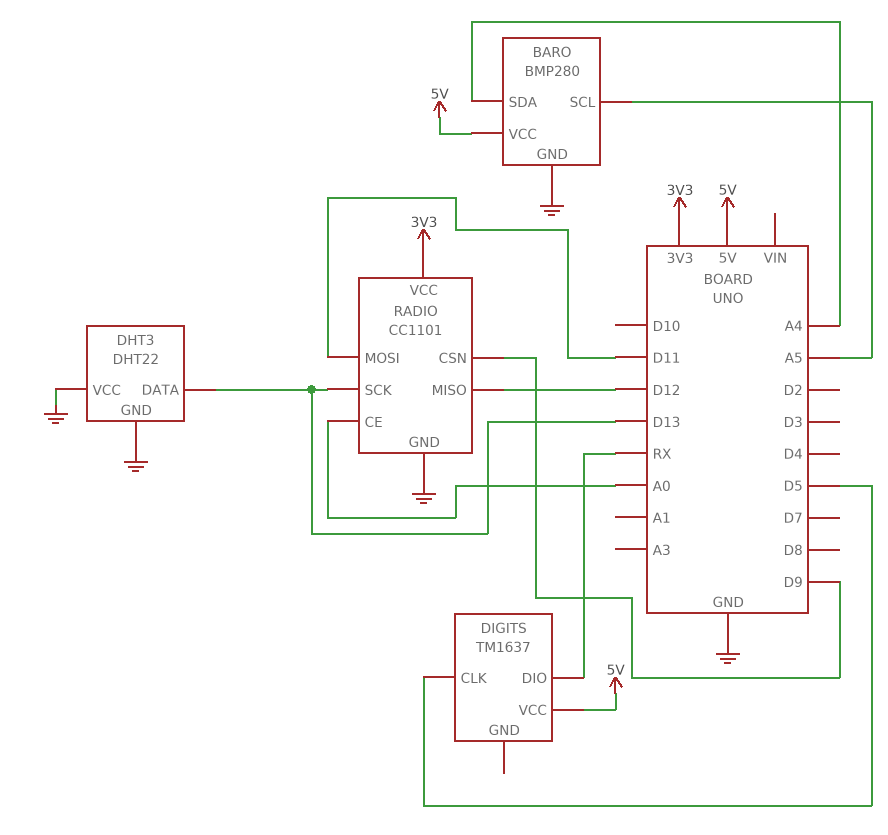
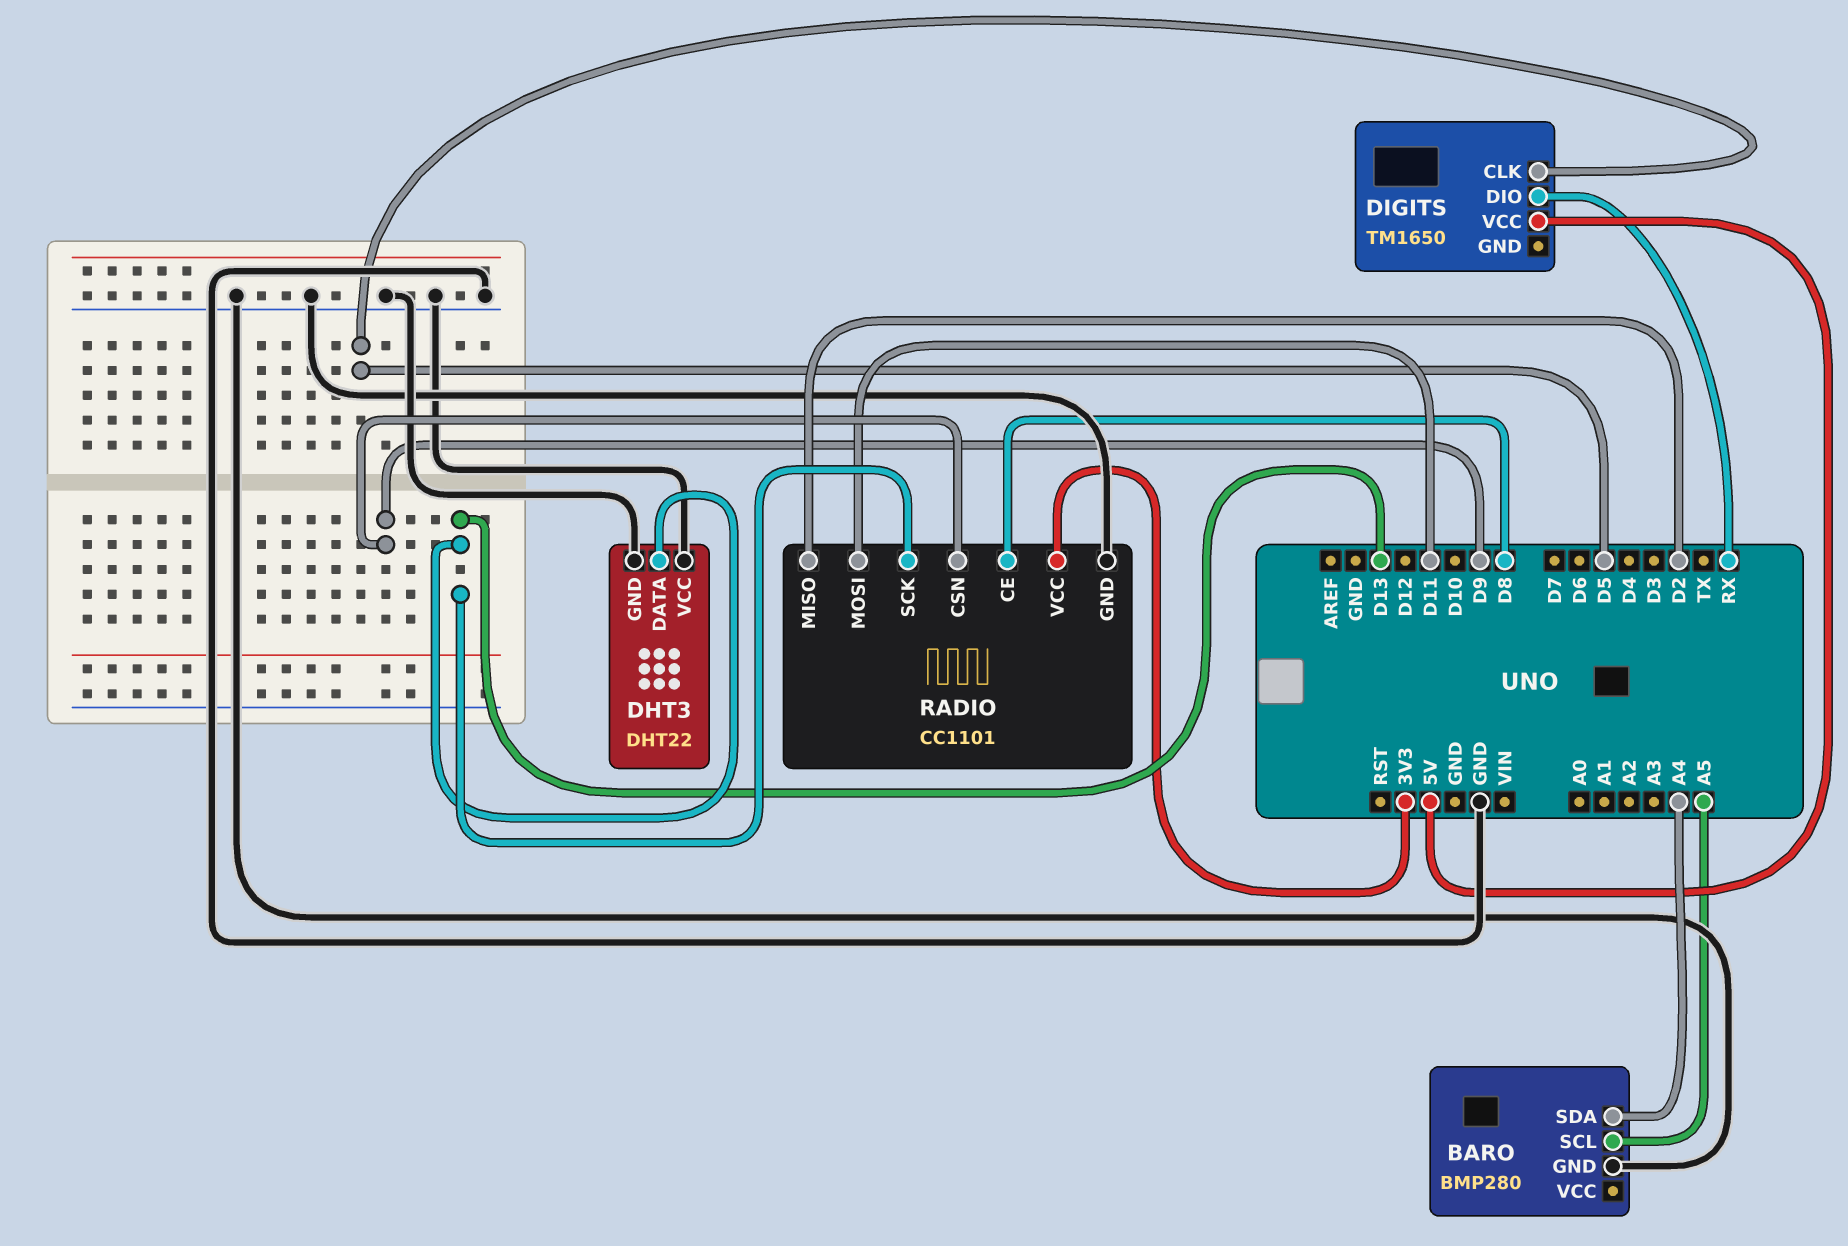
BARO pin VCC: 5V -> none
DIGITS: TM1637 -> TM1650
RADIO pin CE: A0 -> D8
RADIO pin MISO: D12 -> D2

